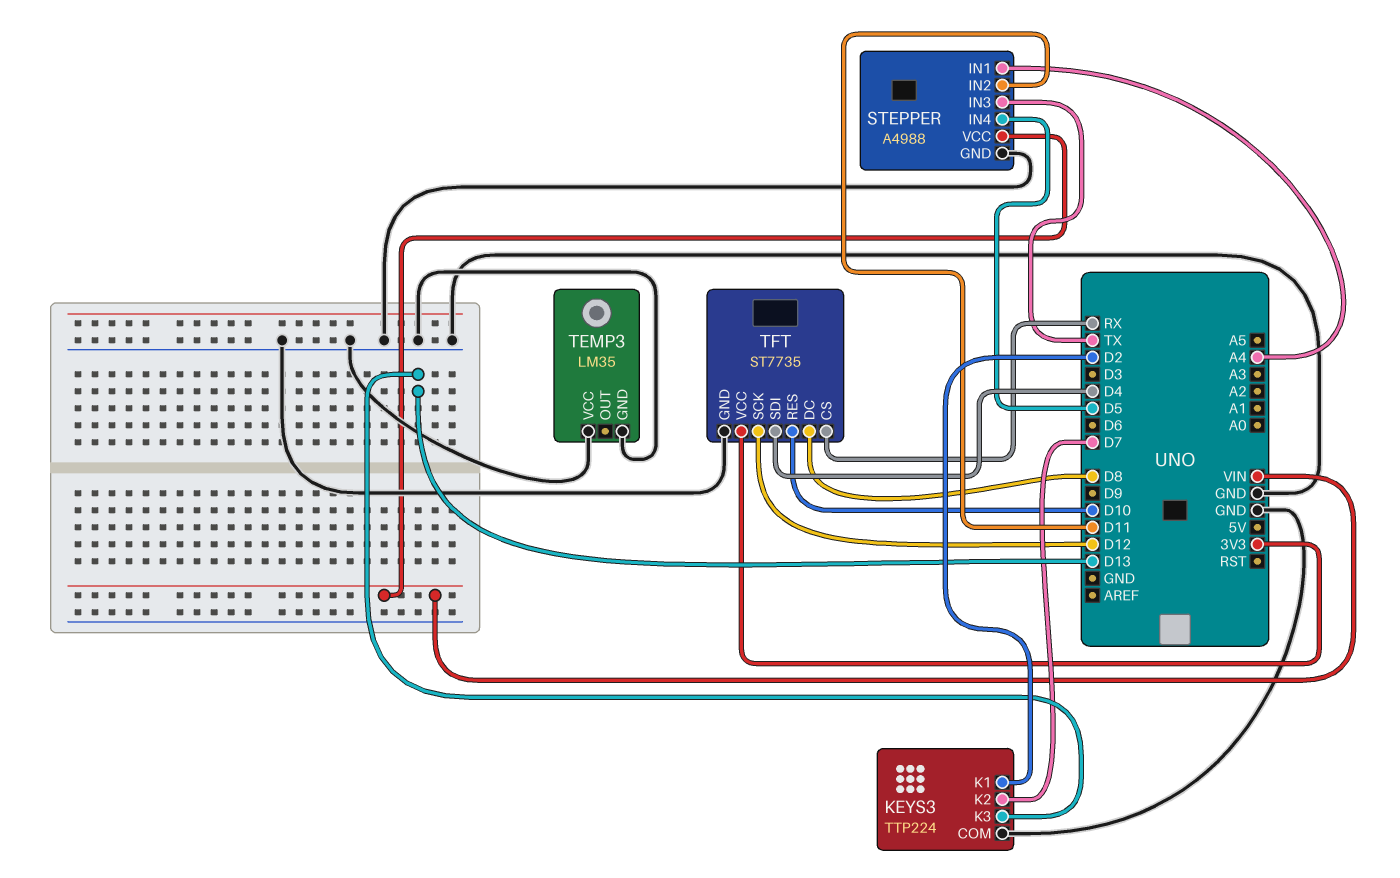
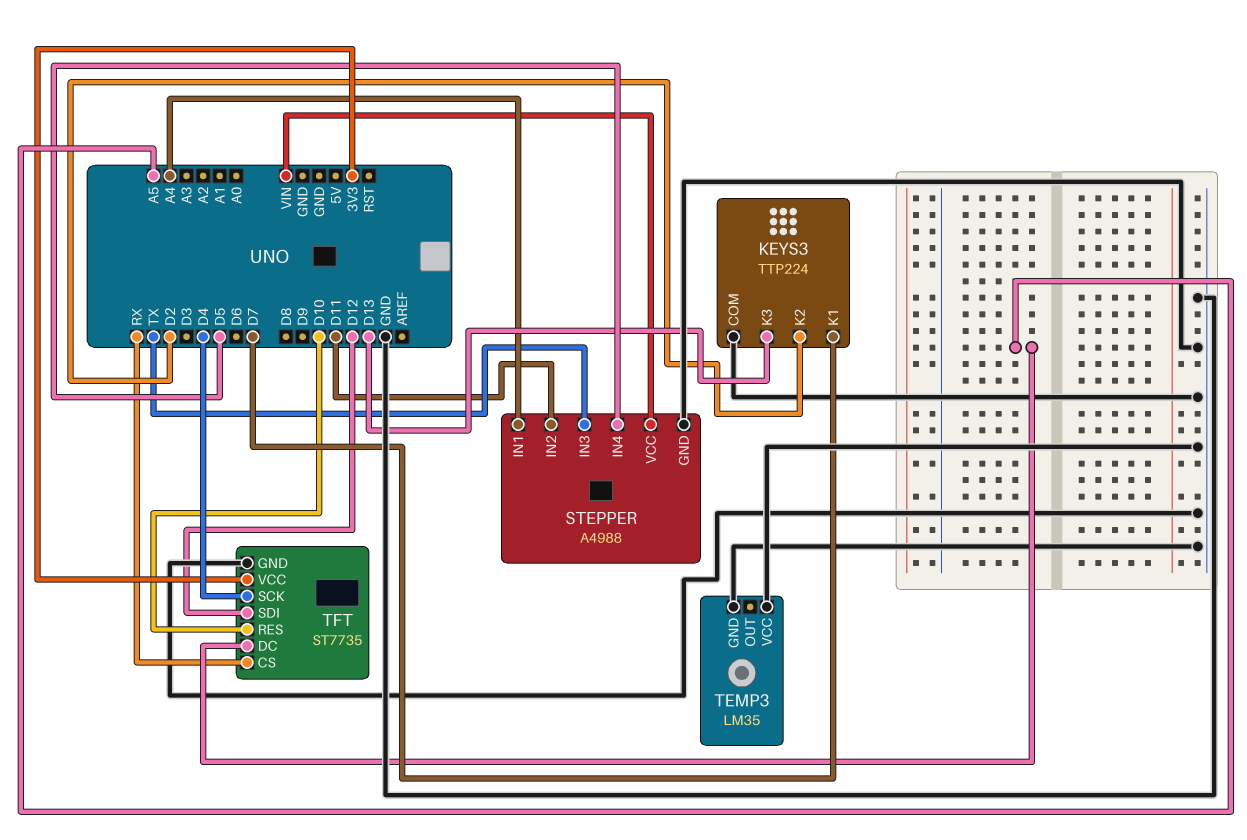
KEYS3 pin K1: D2 -> D7
KEYS3 pin K2: D7 -> D2
TFT pin DC: D8 -> A5
TFT pin SCK: D12 -> D4
TFT pin SDI: D4 -> D12

